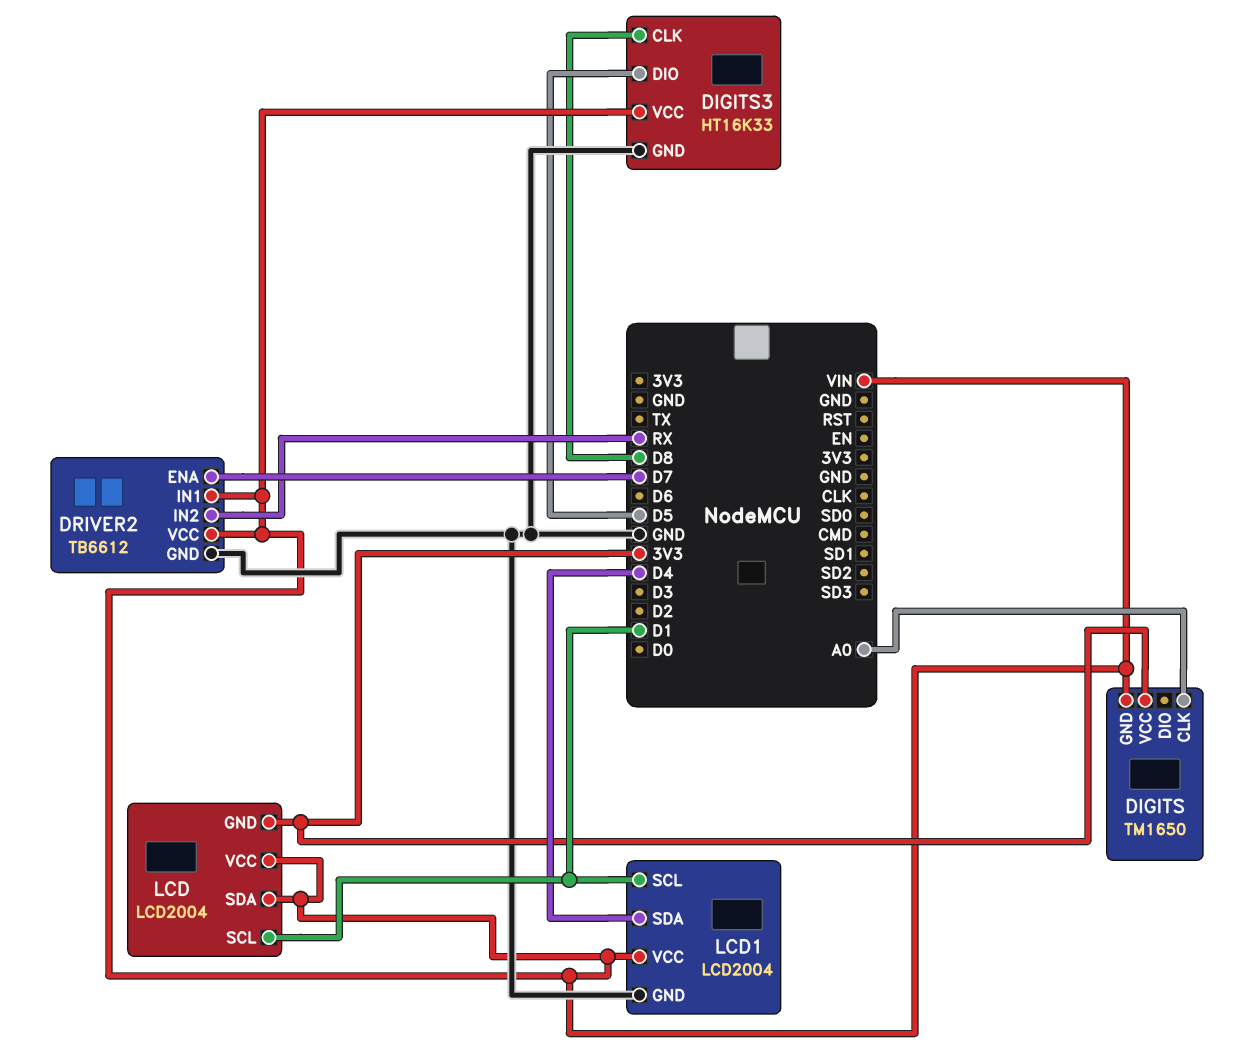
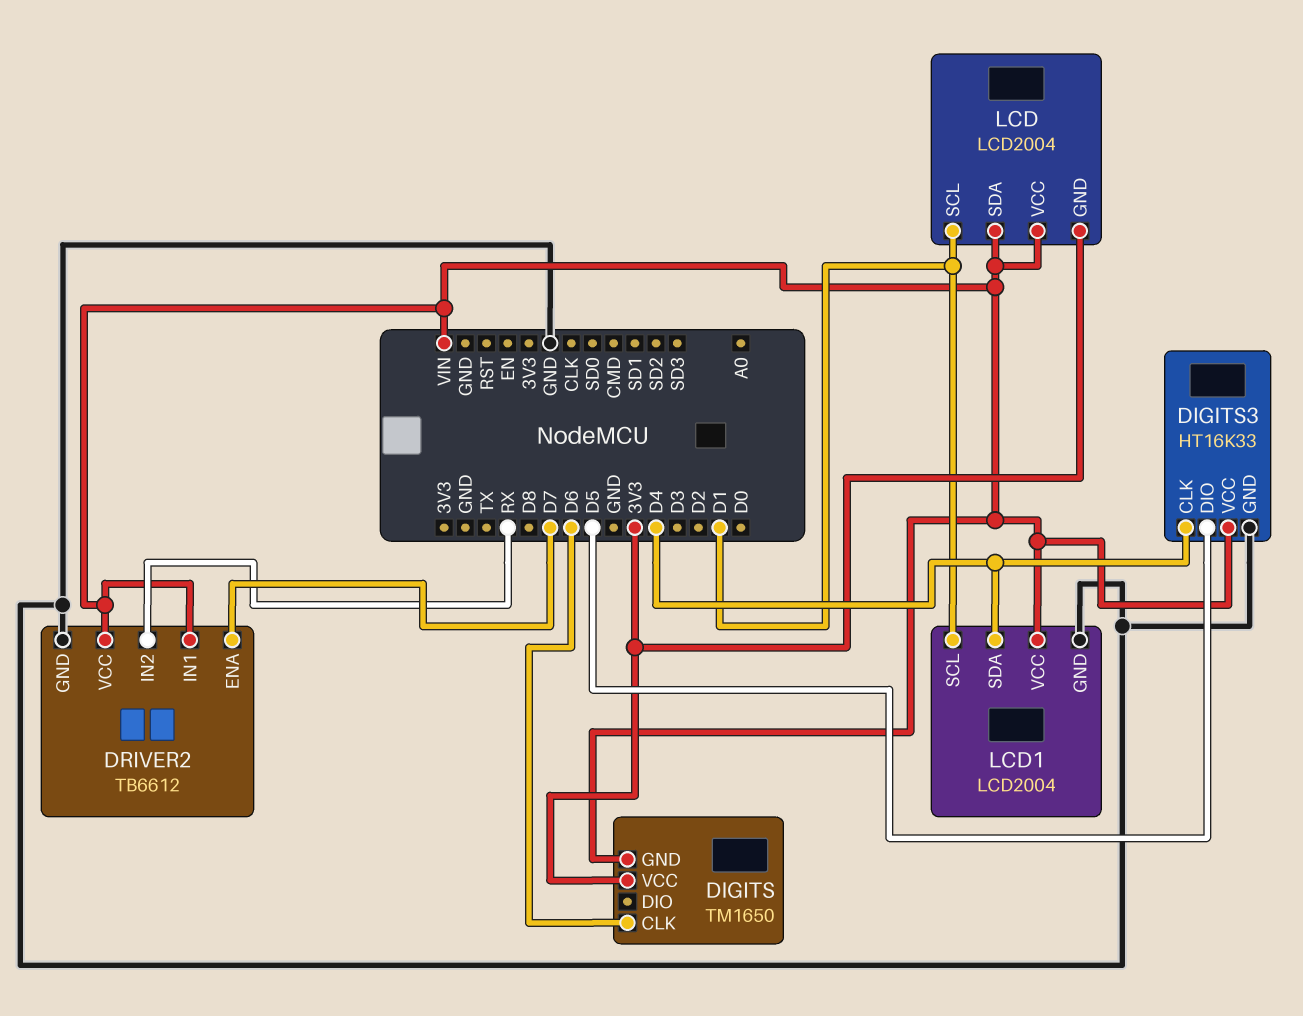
DIGITS pin CLK: A0 -> D6
DIGITS3 pin CLK: D8 -> D4

